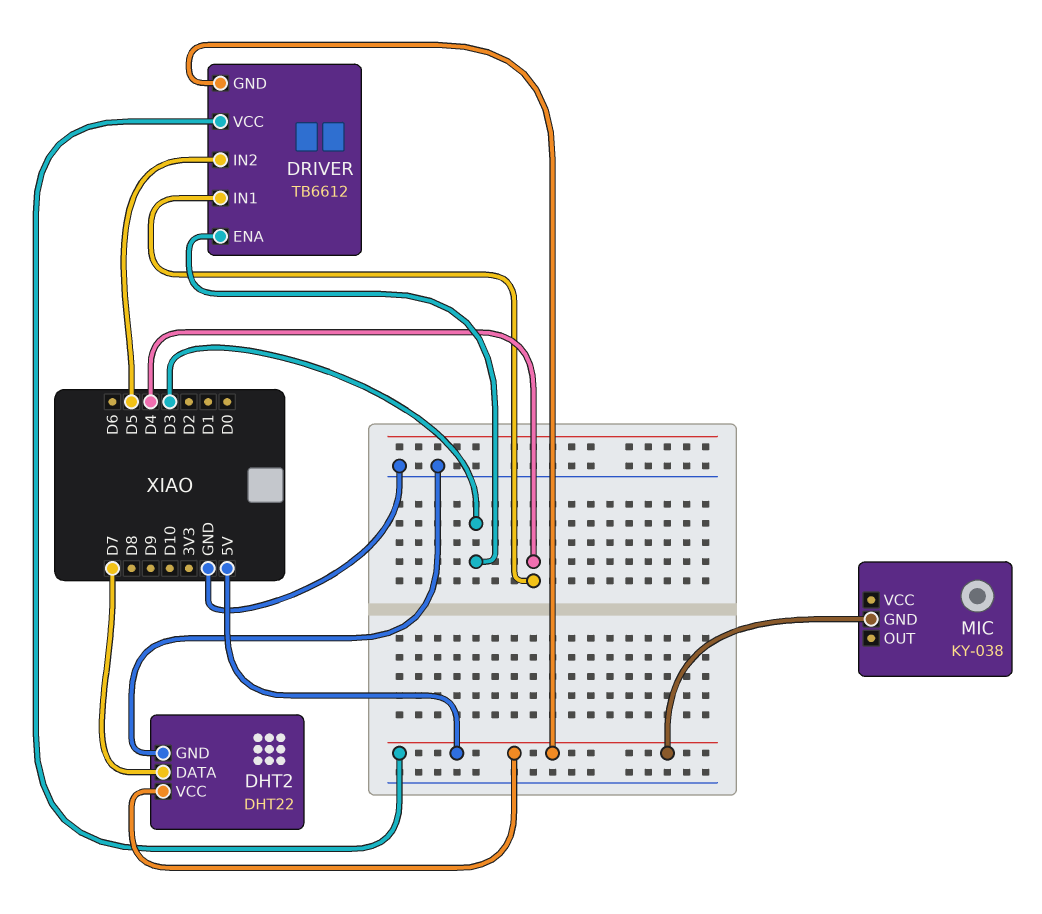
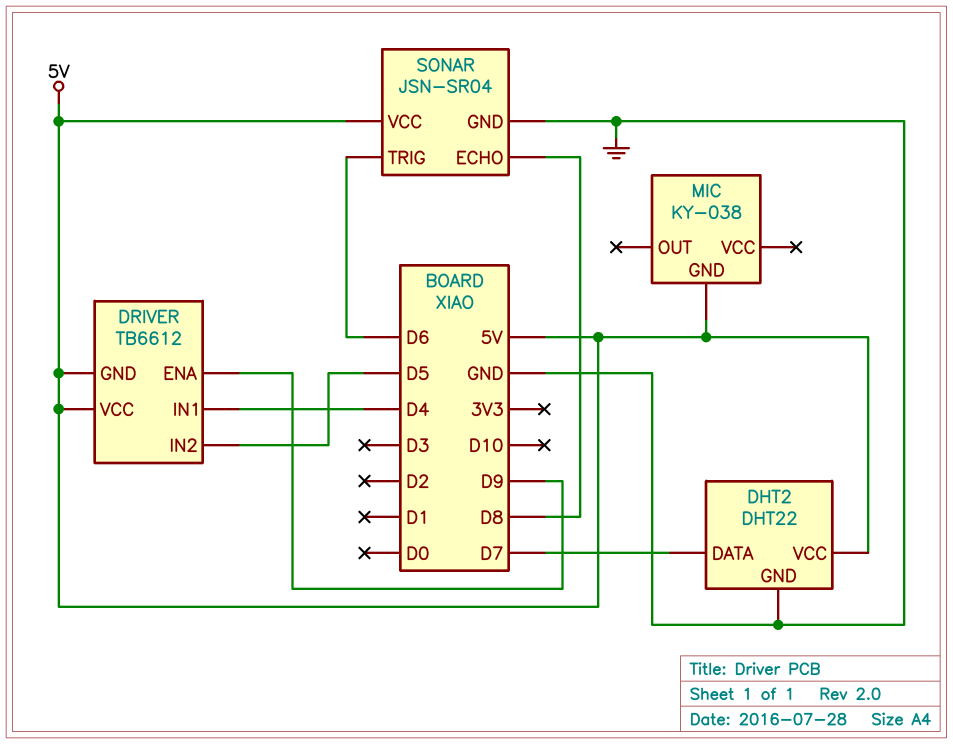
DRIVER pin ENA: D3 -> D9
SONAR: none -> JSN-SR04
SONAR pin ECHO: none -> D8
SONAR pin GND: none -> GND
SONAR pin TRIG: none -> D6
SONAR pin VCC: none -> 5V

